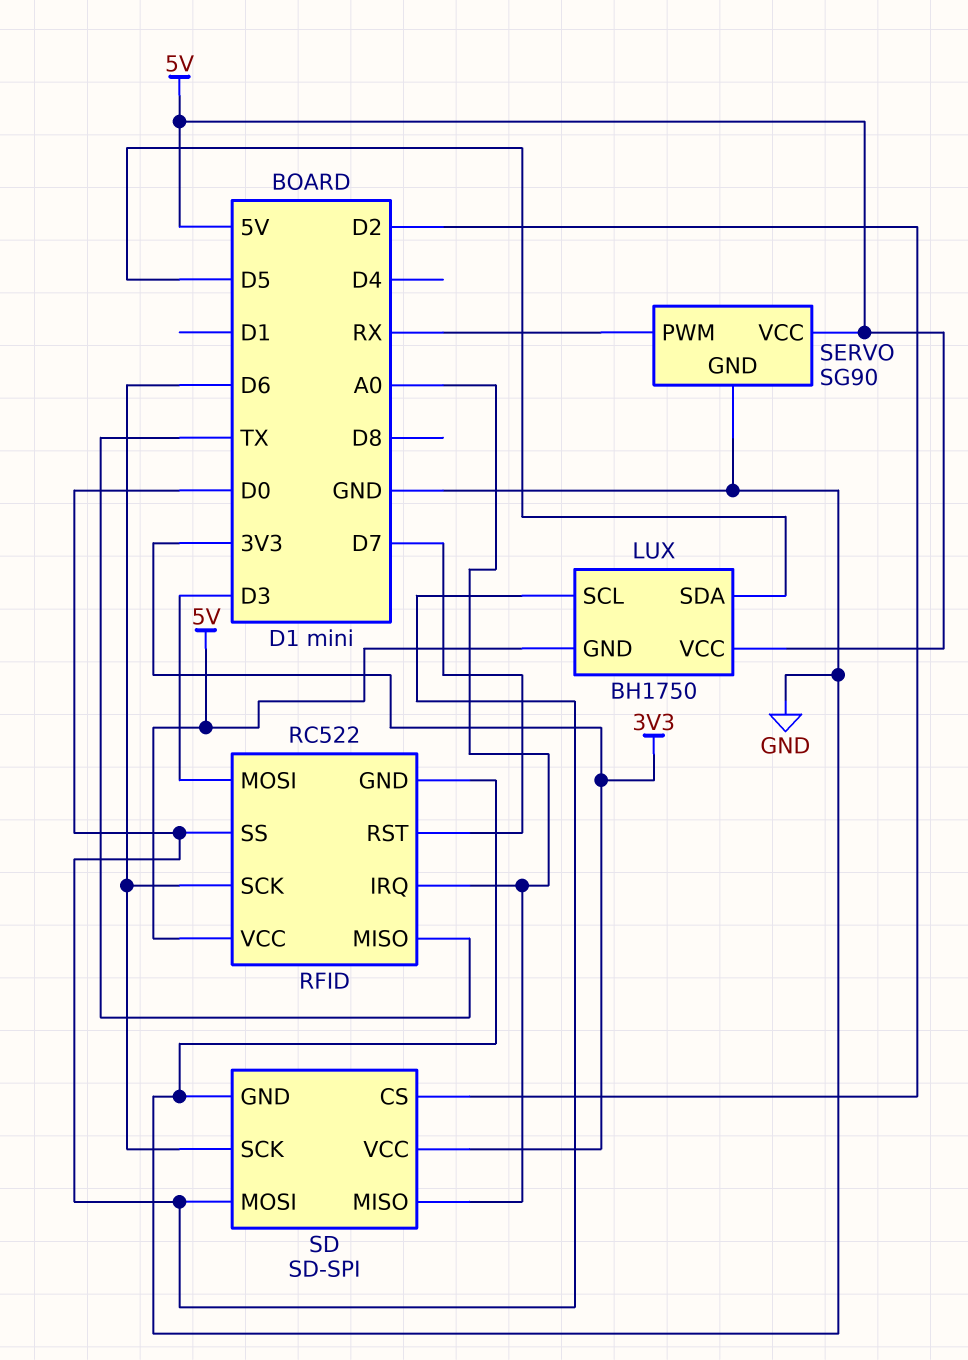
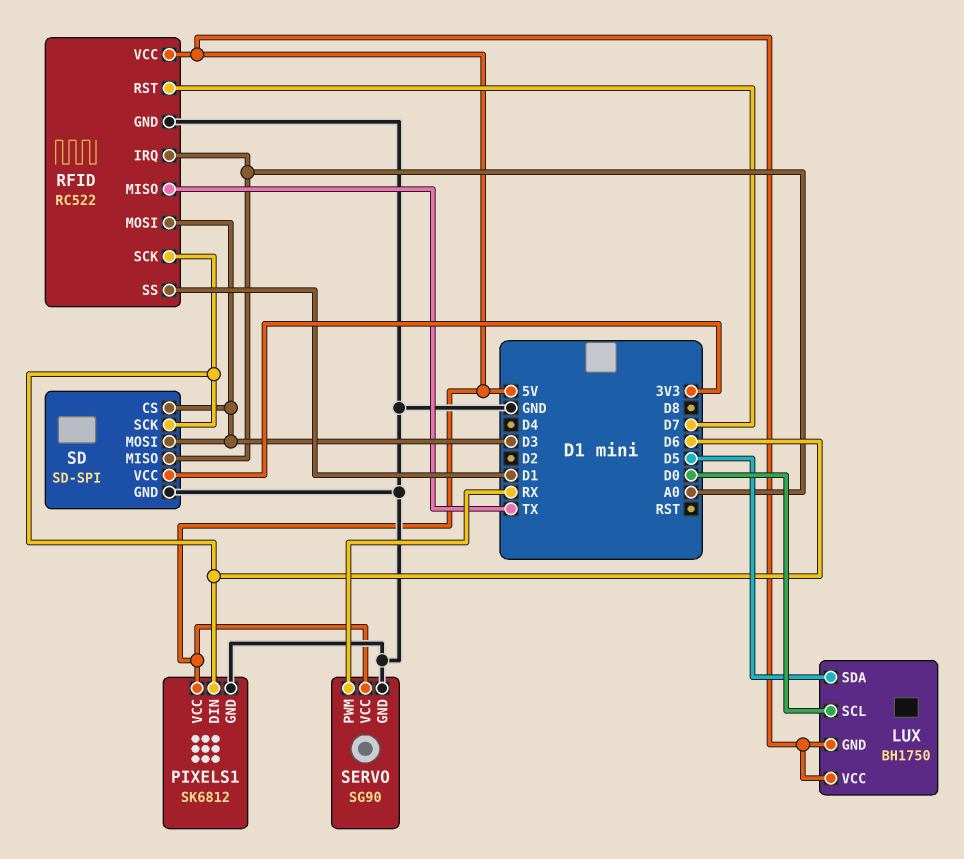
PIXELS1: none -> SK6812
PIXELS1 pin DIN: none -> D6
PIXELS1 pin GND: none -> GND
PIXELS1 pin VCC: none -> 5V
RFID pin SS: D0 -> D1
SD pin CS: D2 -> D3
SD pin MOSI: D0 -> D3

